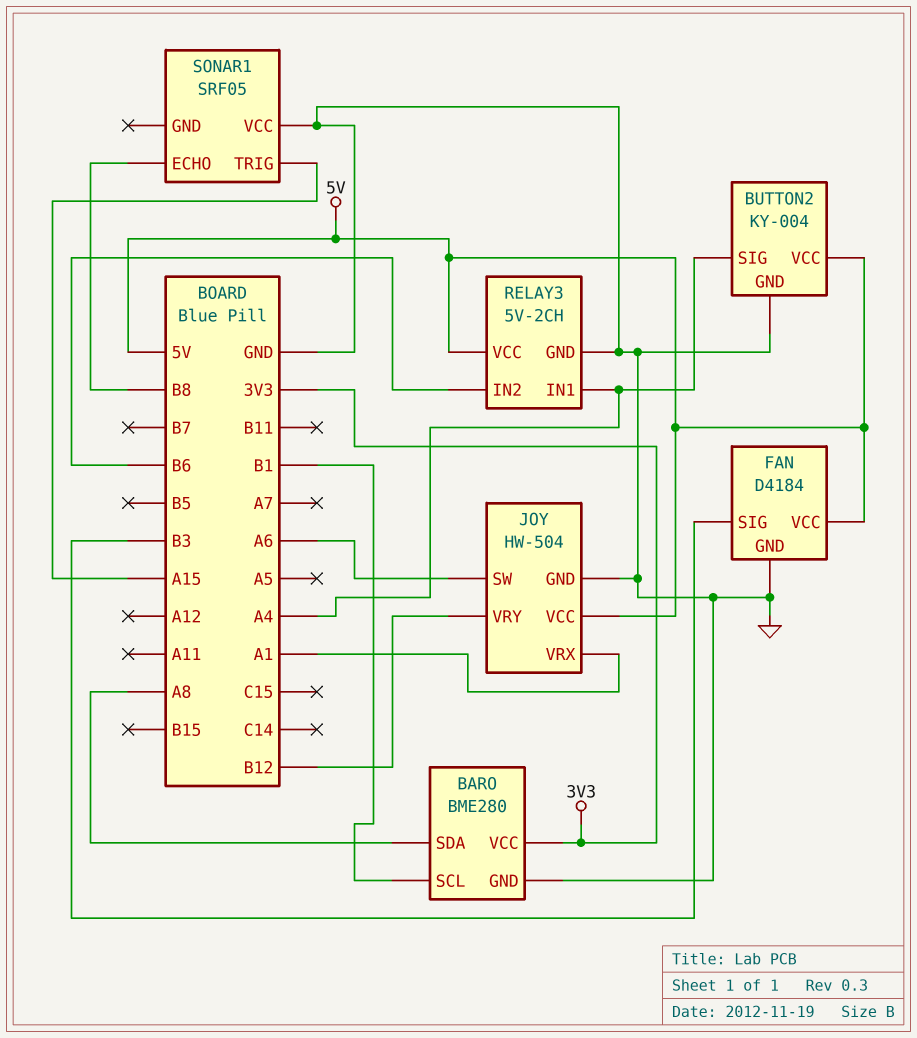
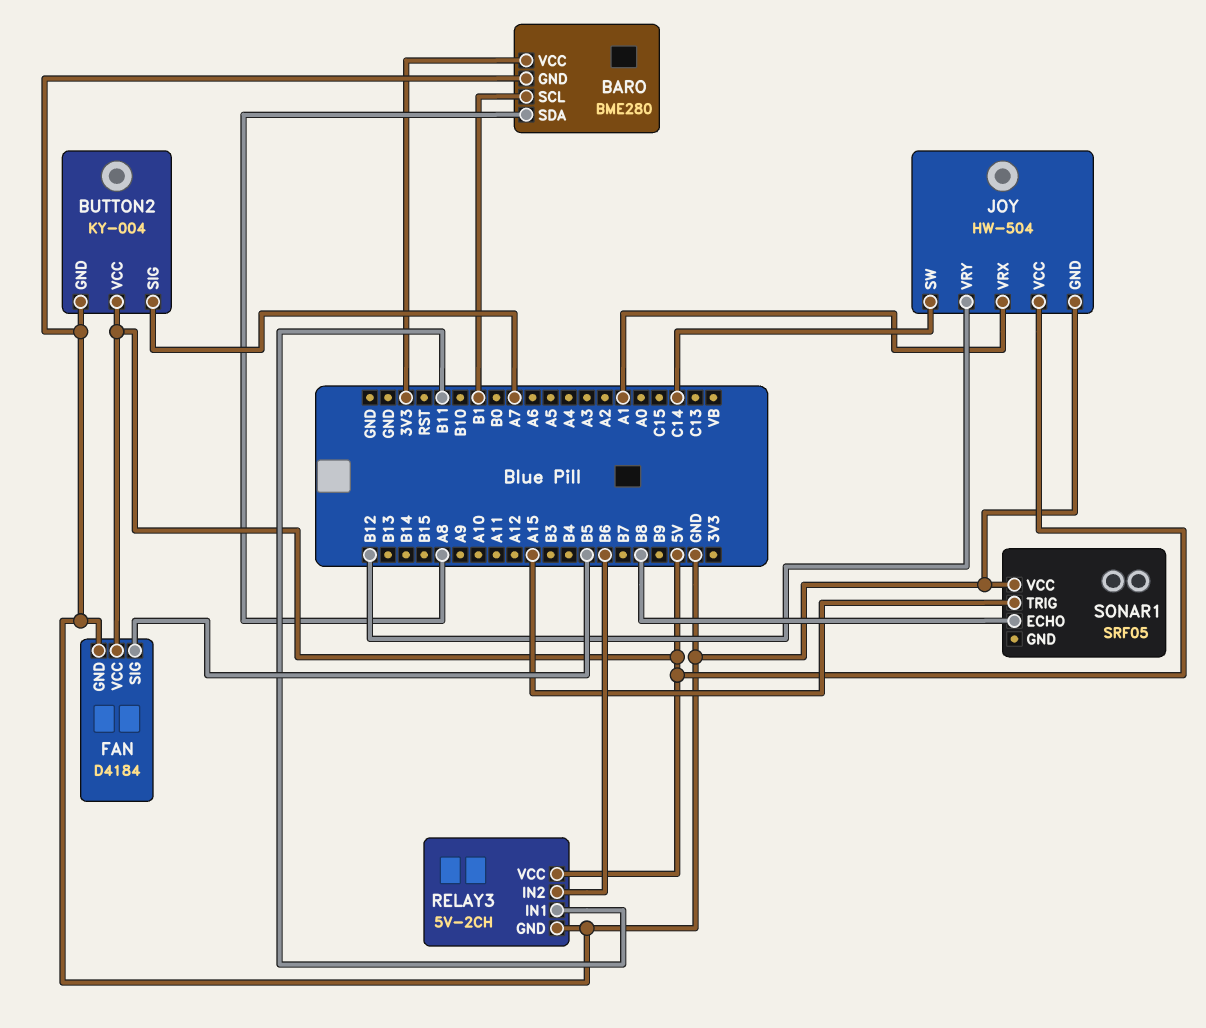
BUTTON2 pin SIG: A4 -> A7
FAN pin SIG: B3 -> B5
JOY pin SW: A6 -> C14
RELAY3 pin IN1: A4 -> B11

